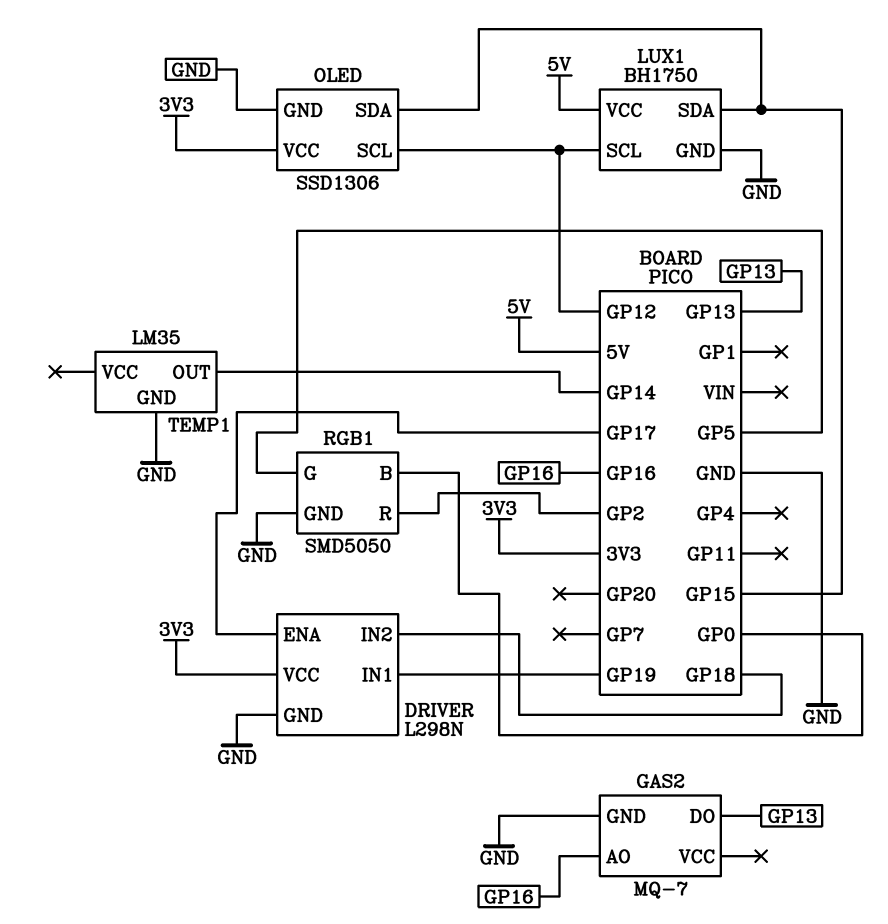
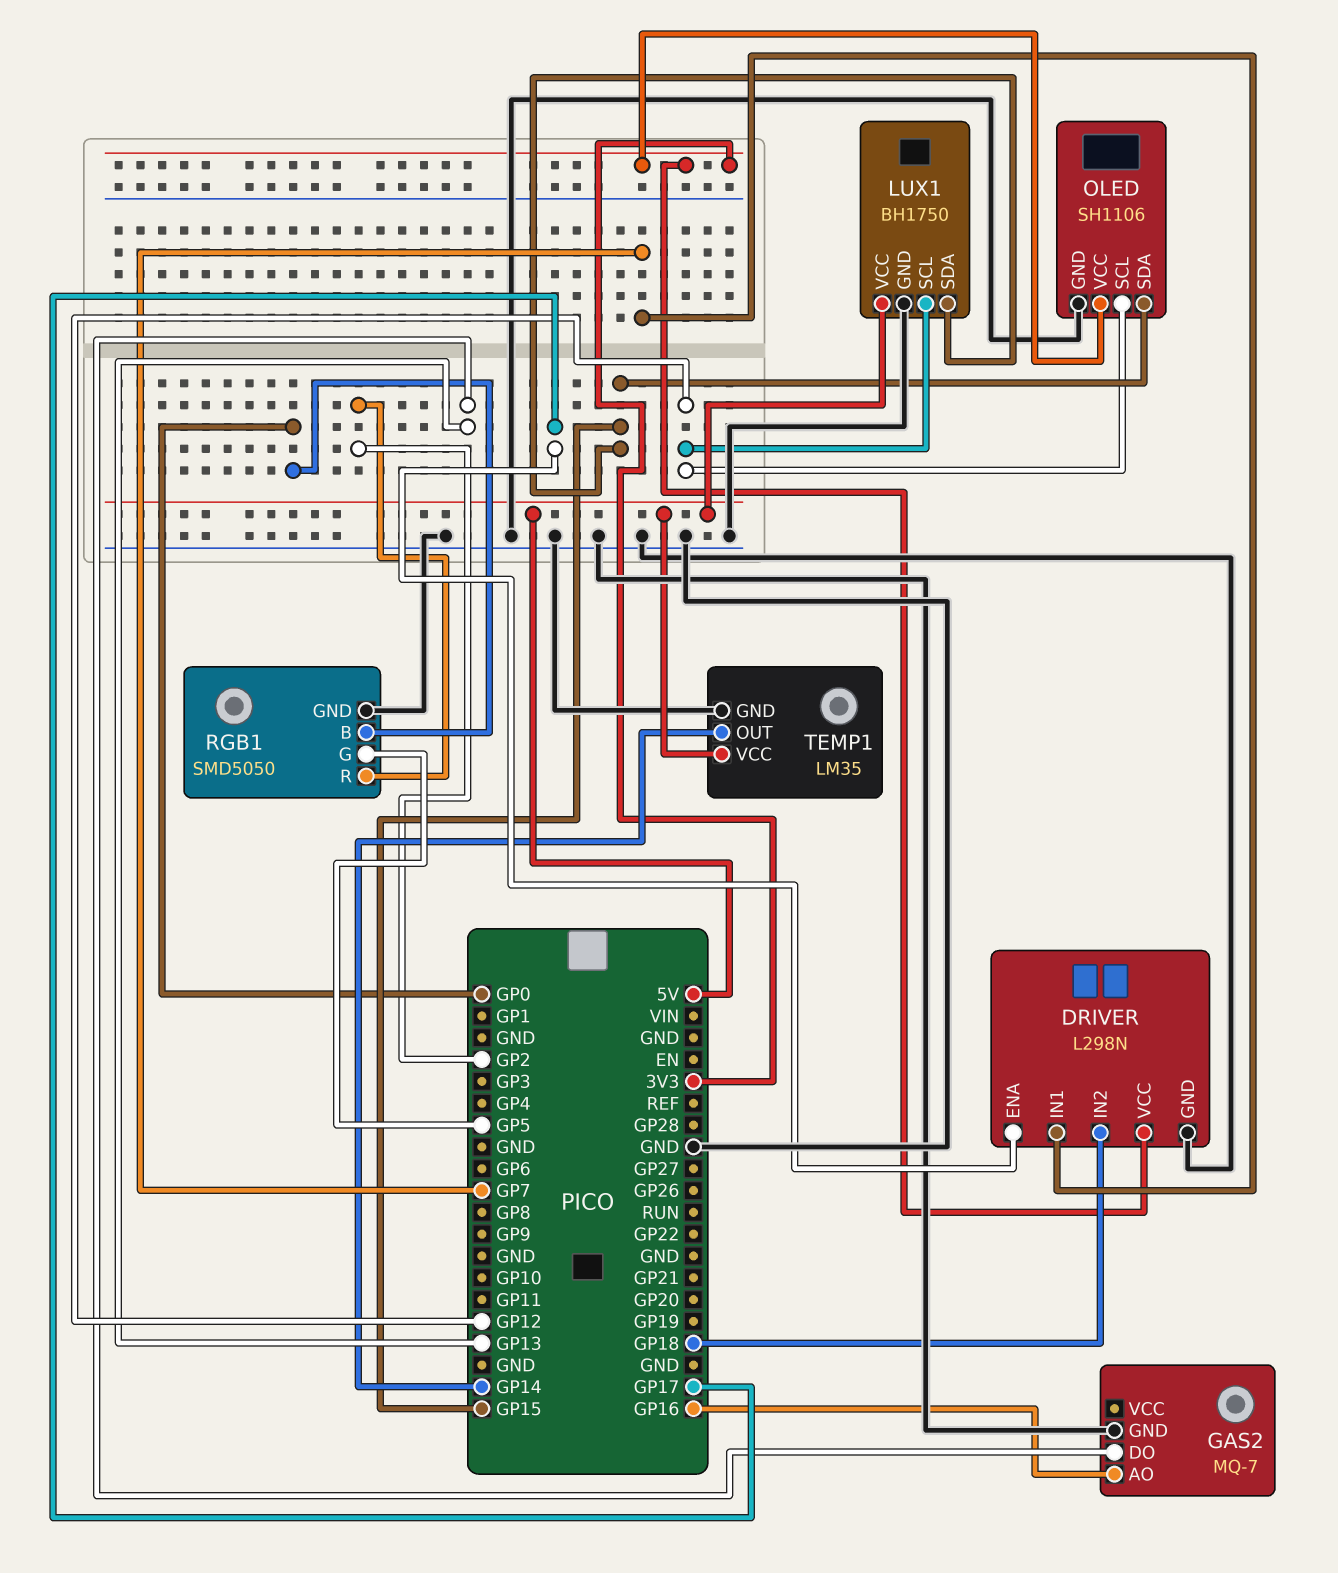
DRIVER pin IN1: GP19 -> GP7
OLED: SSD1306 -> SH1106
TEMP1 pin VCC: none -> 5V

